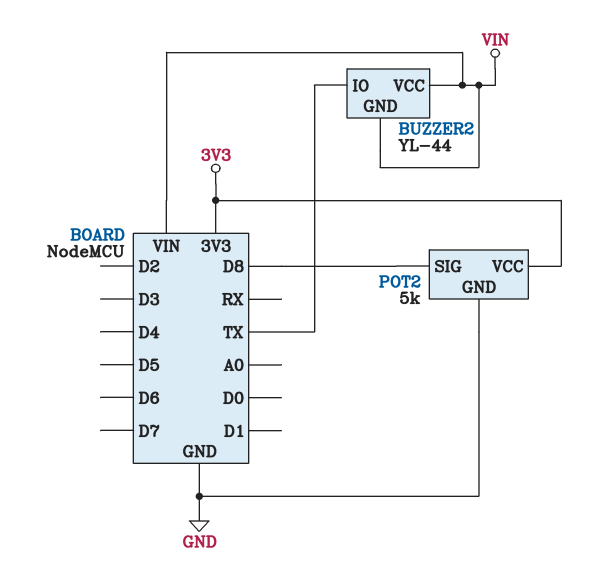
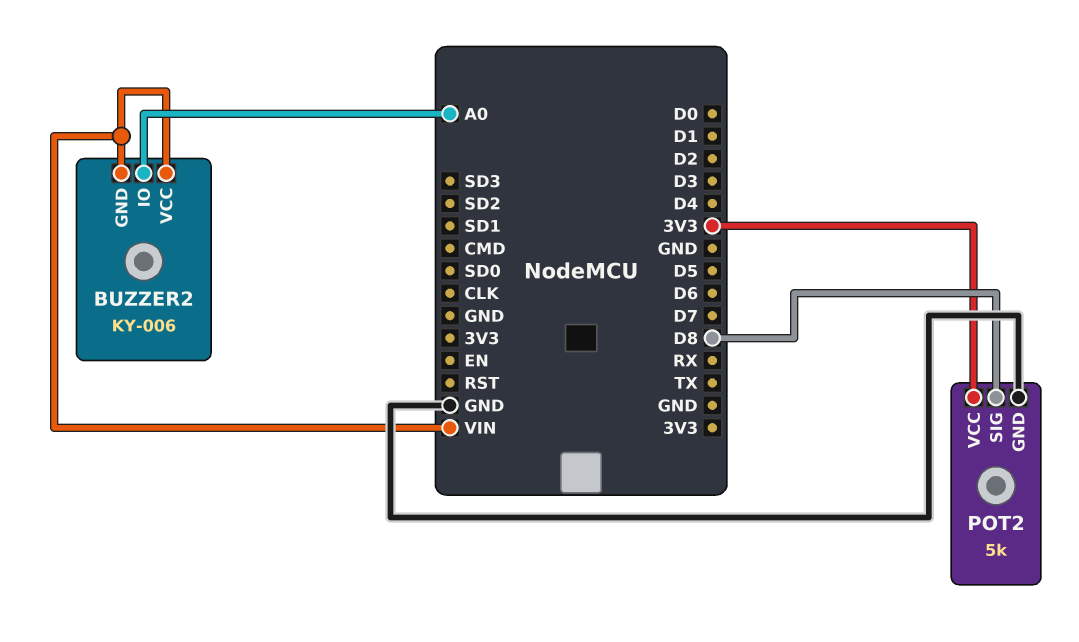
BUZZER2: YL-44 -> KY-006
BUZZER2 pin IO: TX -> A0

